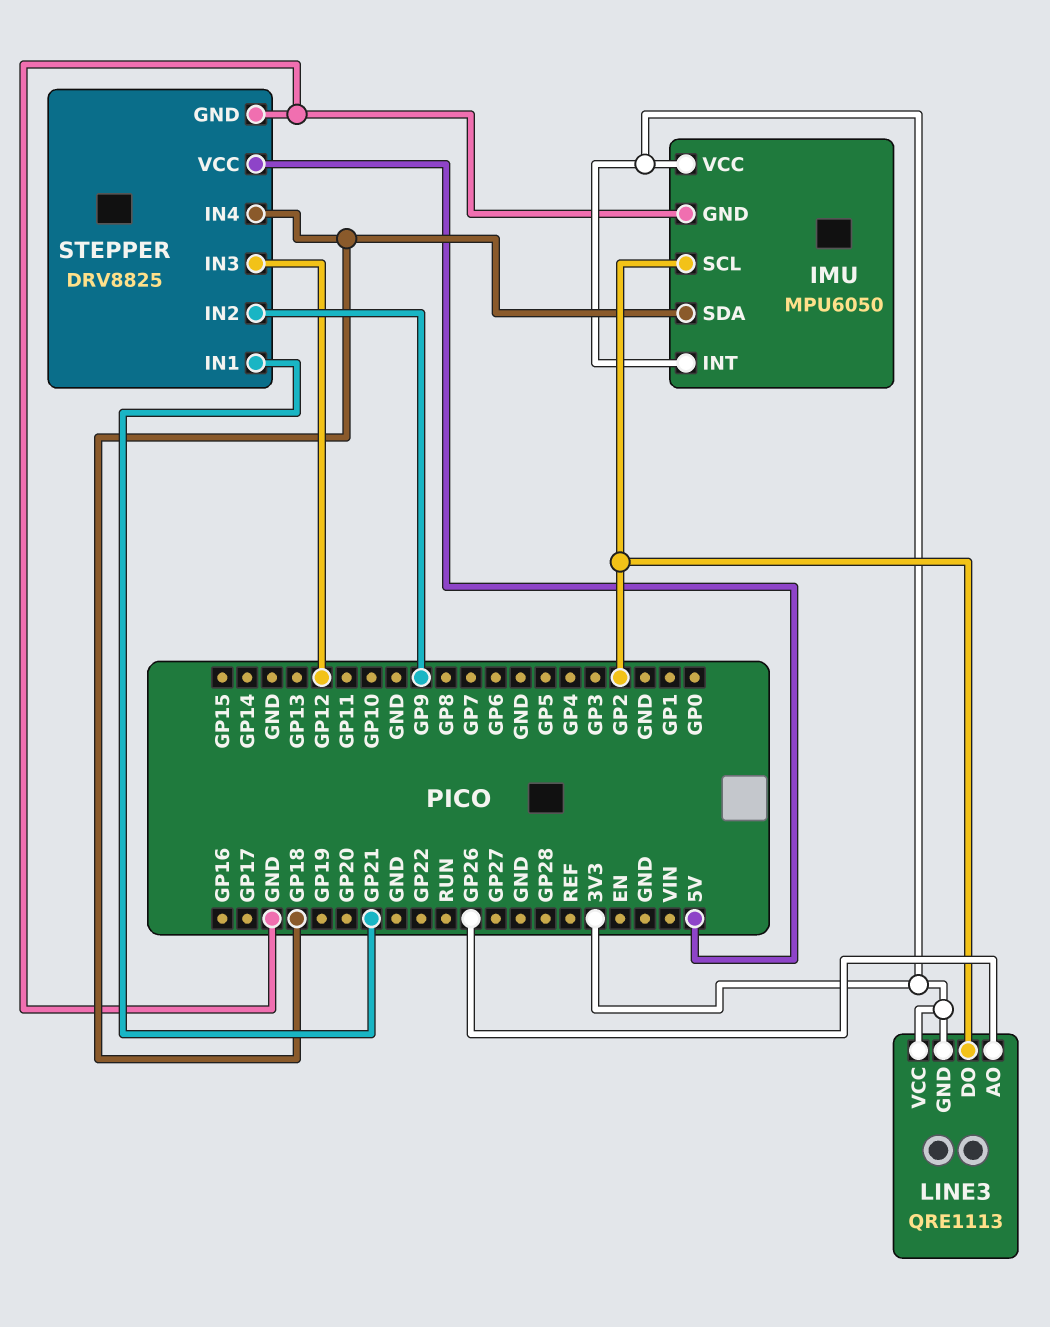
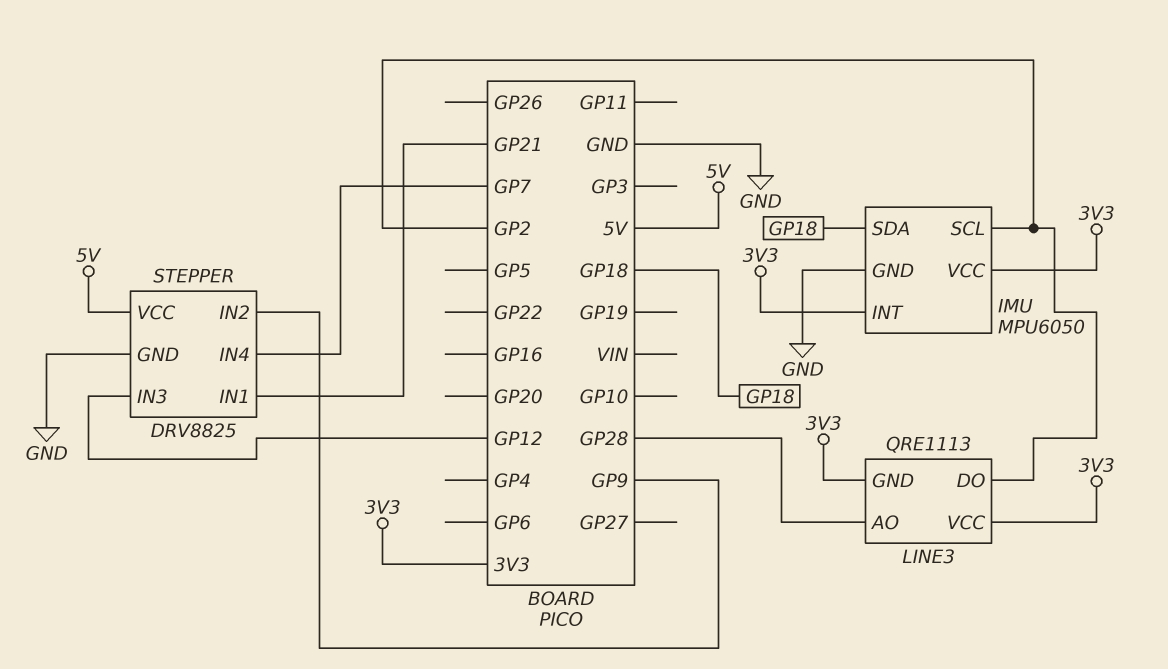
LINE3 pin AO: GP26 -> GP28
STEPPER pin IN4: GP18 -> GP7

